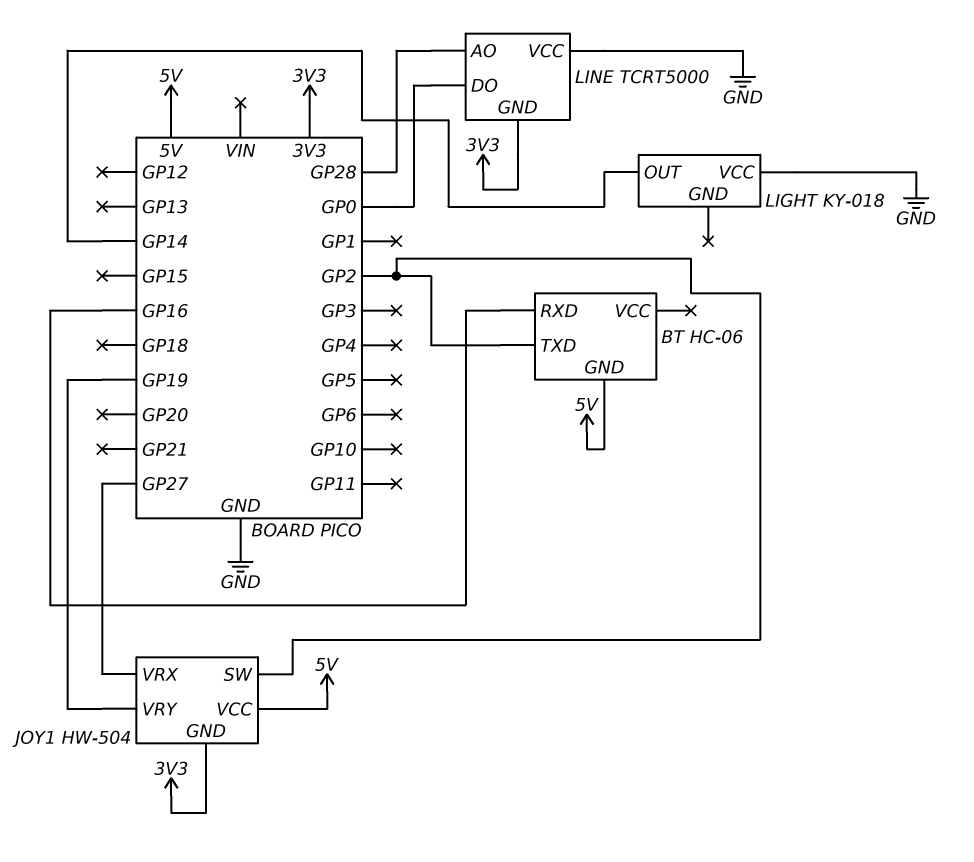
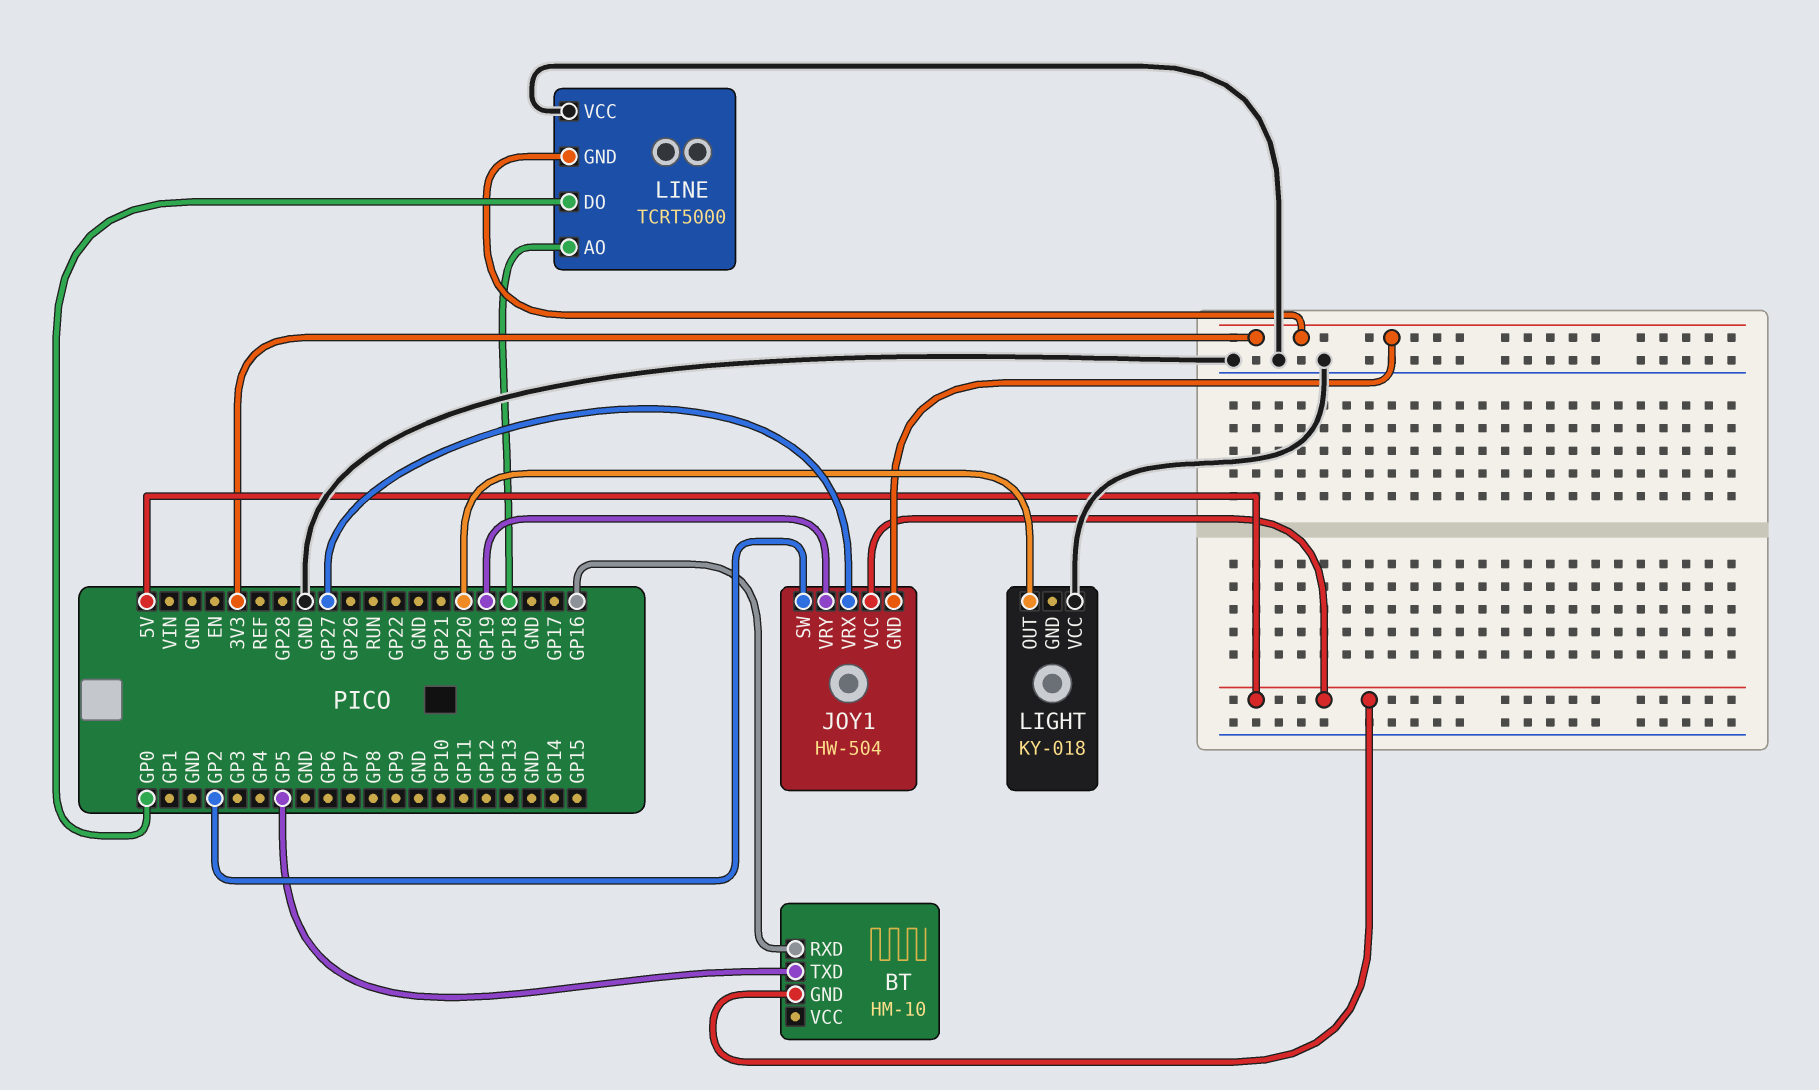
BT: HC-06 -> HM-10
BT pin TXD: GP2 -> GP5
LIGHT pin OUT: GP14 -> GP20
LINE pin AO: GP28 -> GP18

